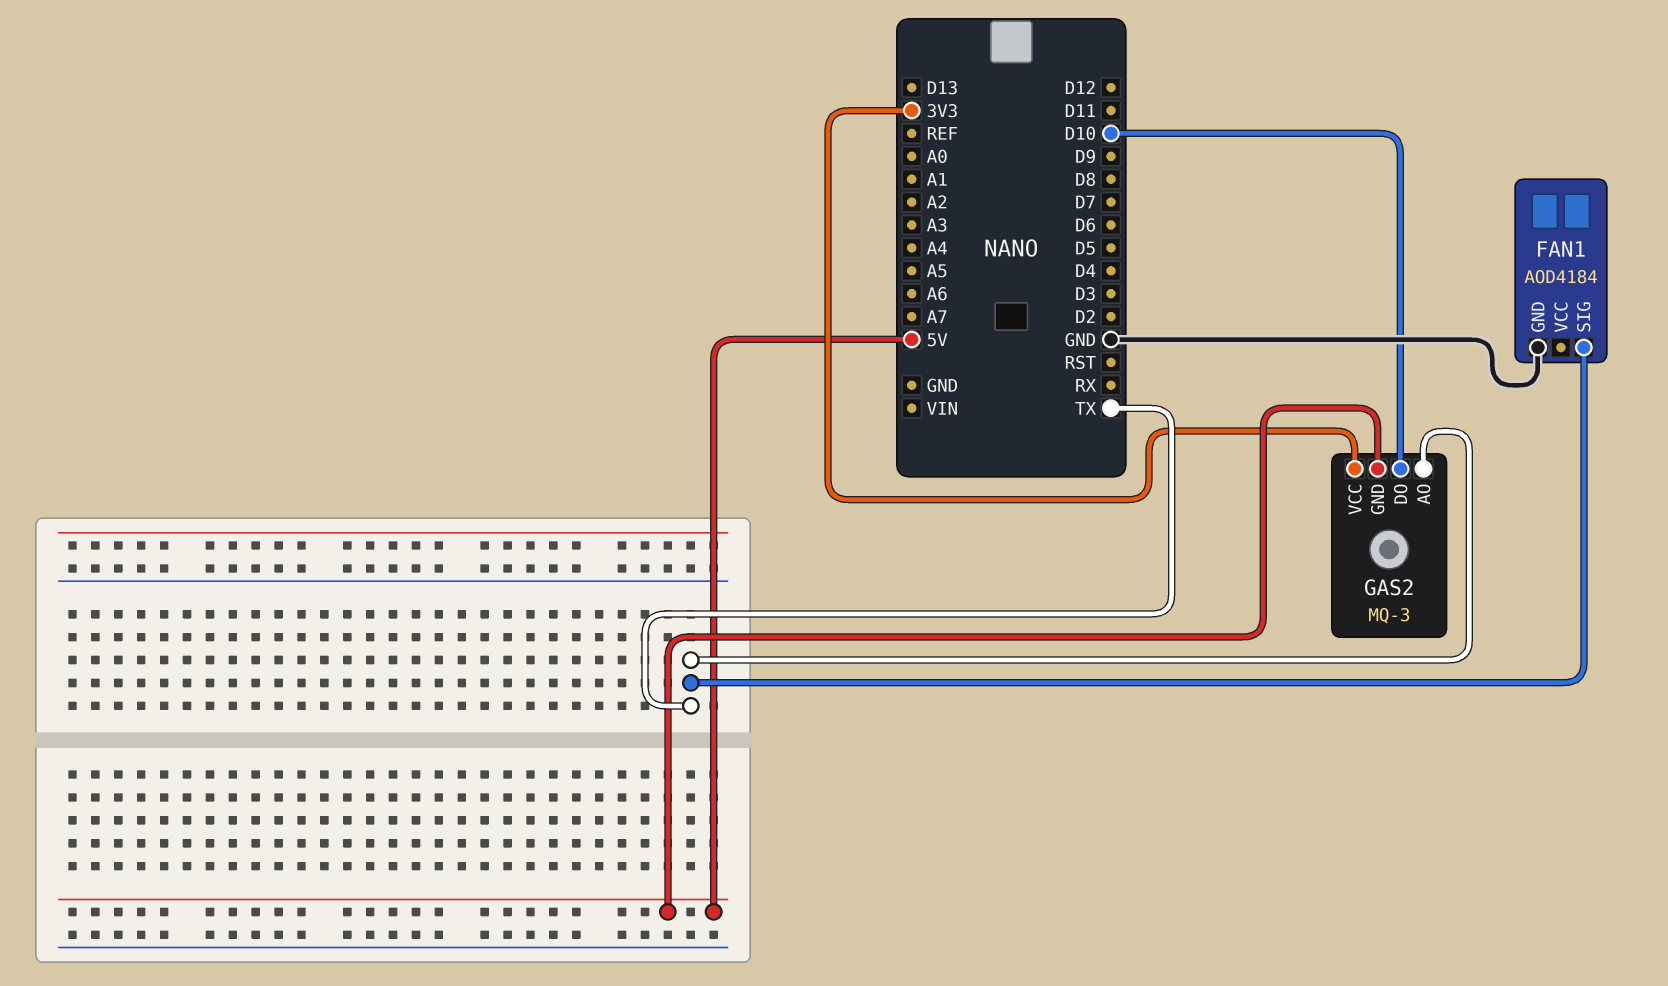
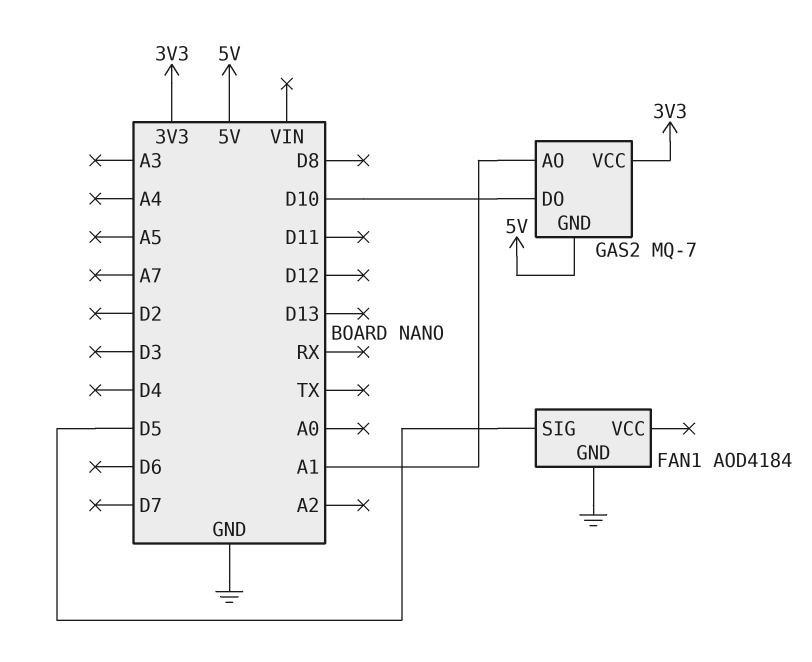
FAN1 pin SIG: TX -> D5
GAS2: MQ-3 -> MQ-7
GAS2 pin AO: TX -> A1

